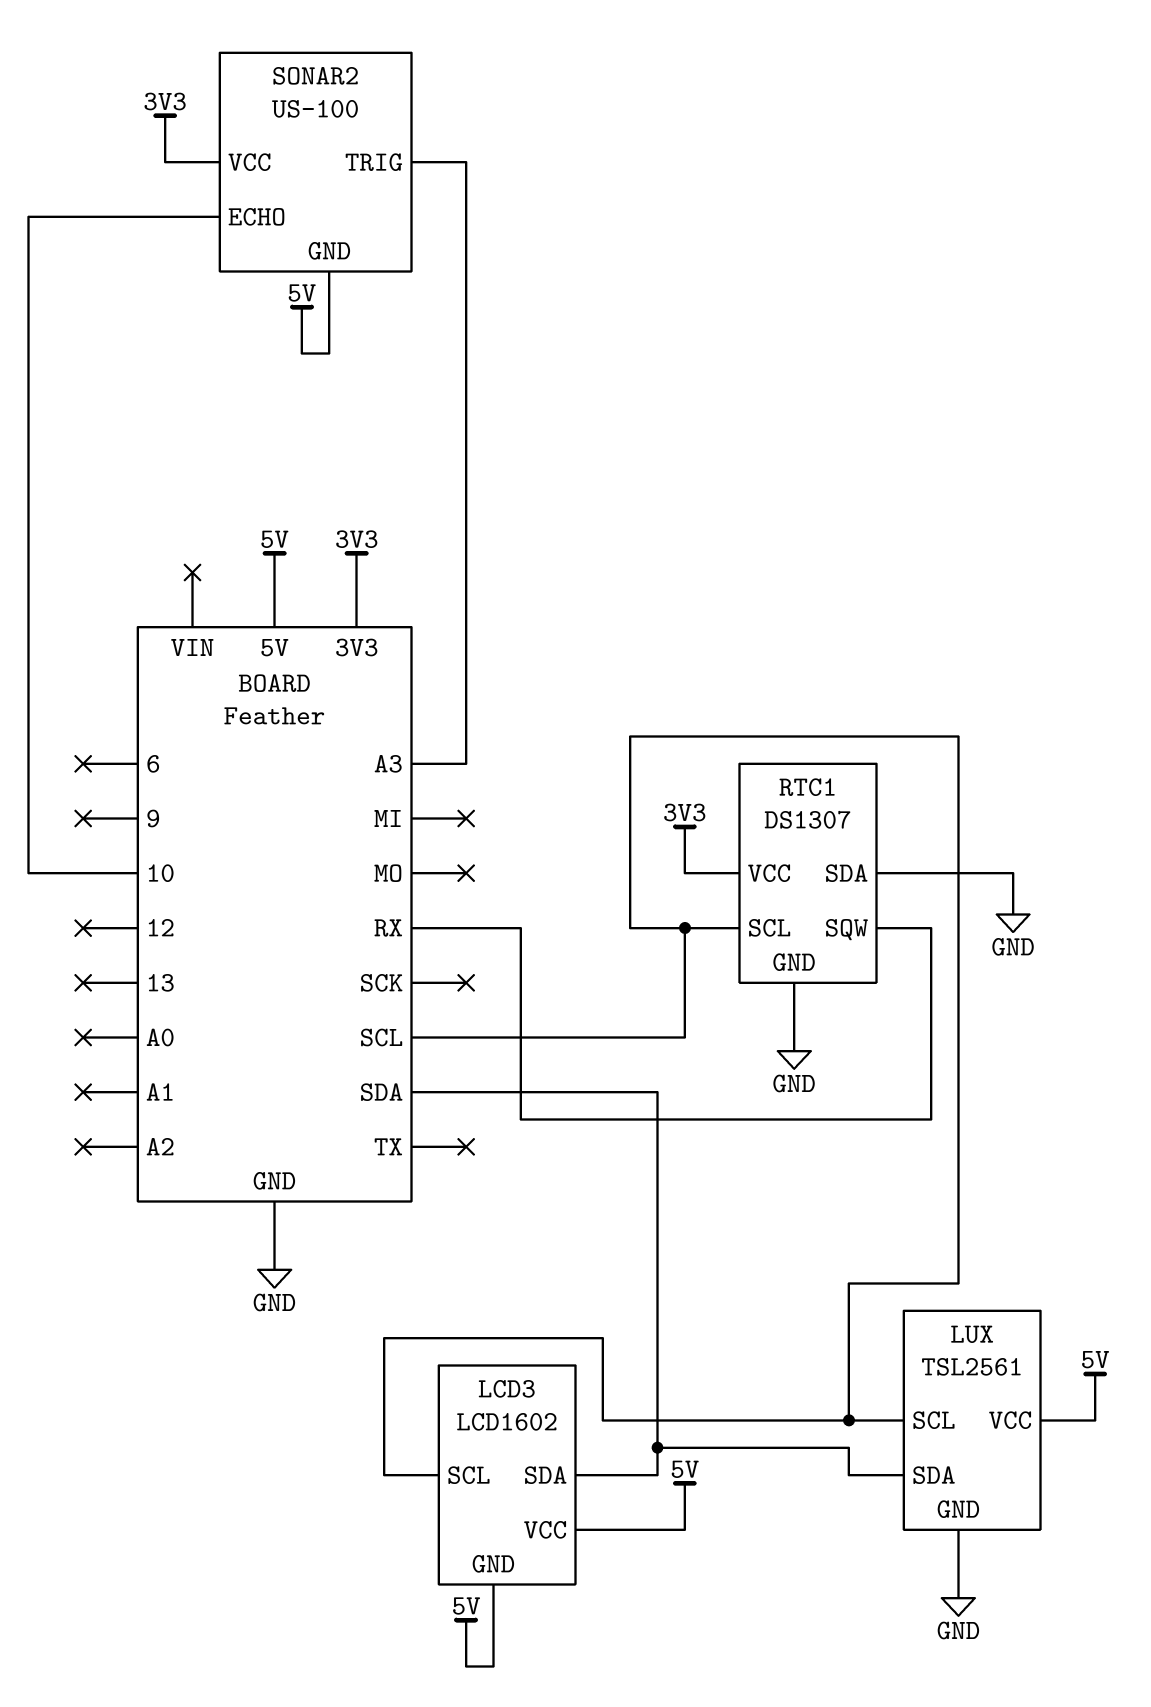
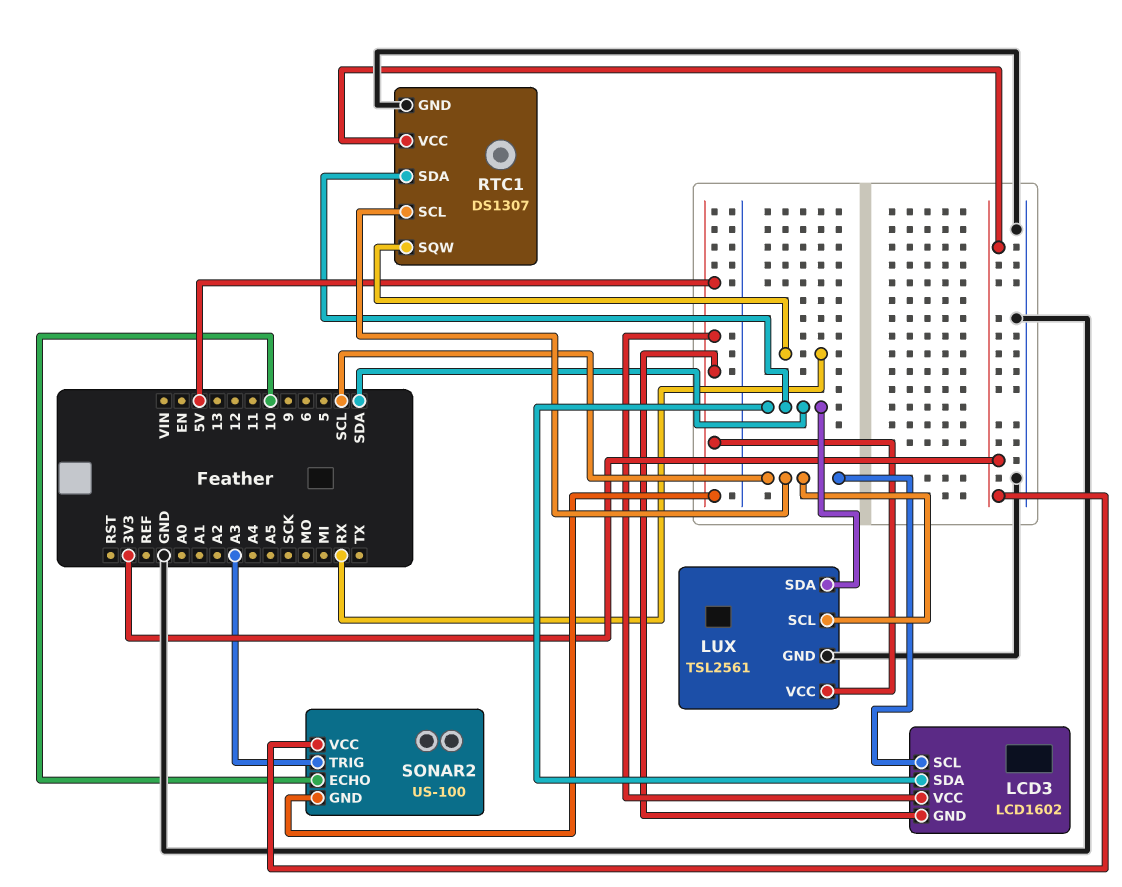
RTC1 pin SDA: GND -> SDA

